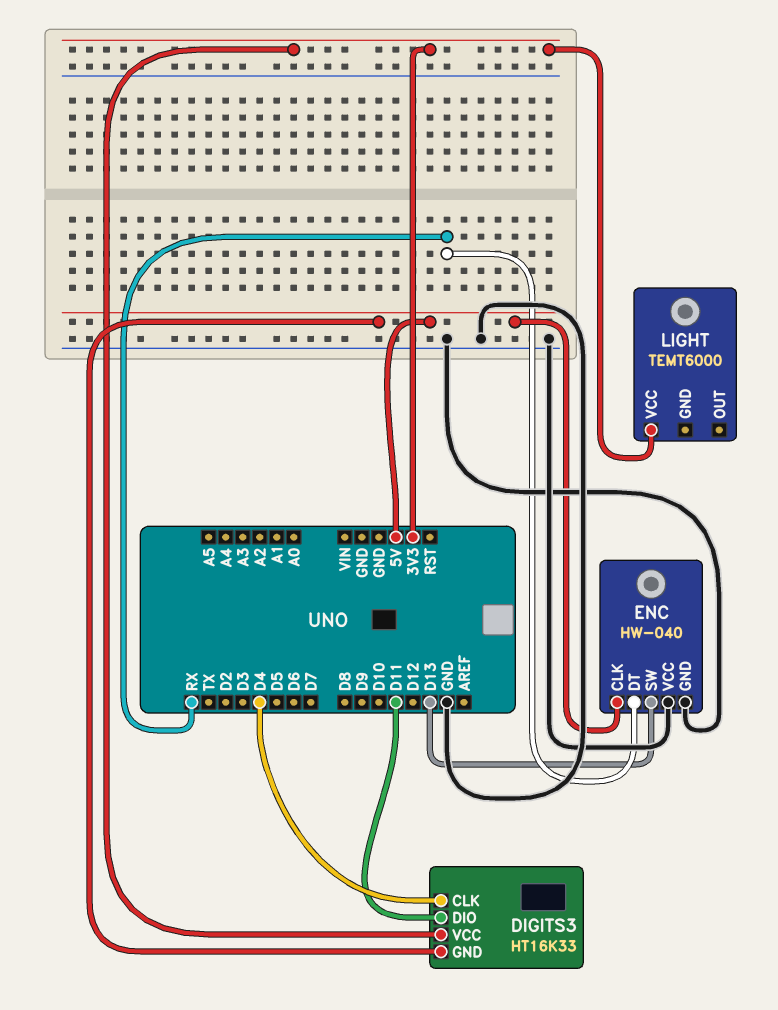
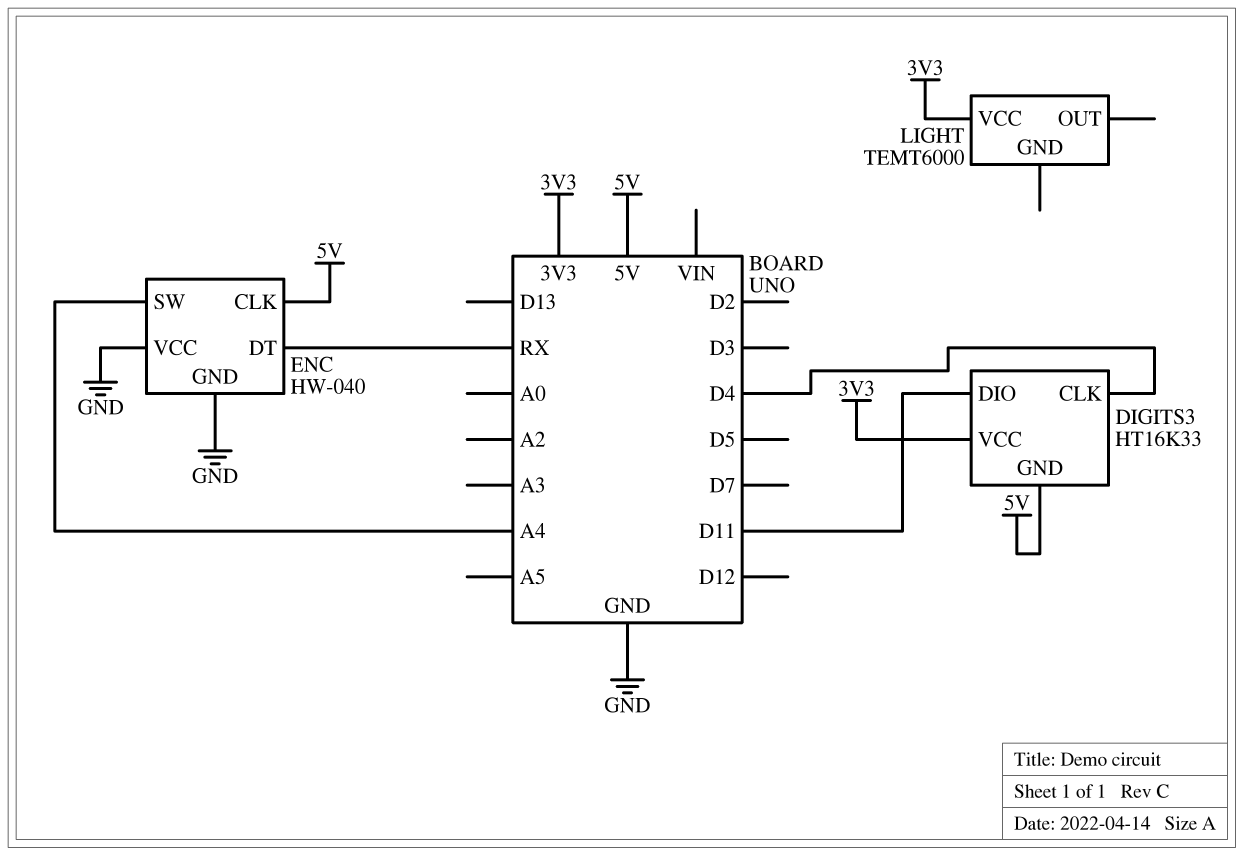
ENC pin SW: D13 -> A4

